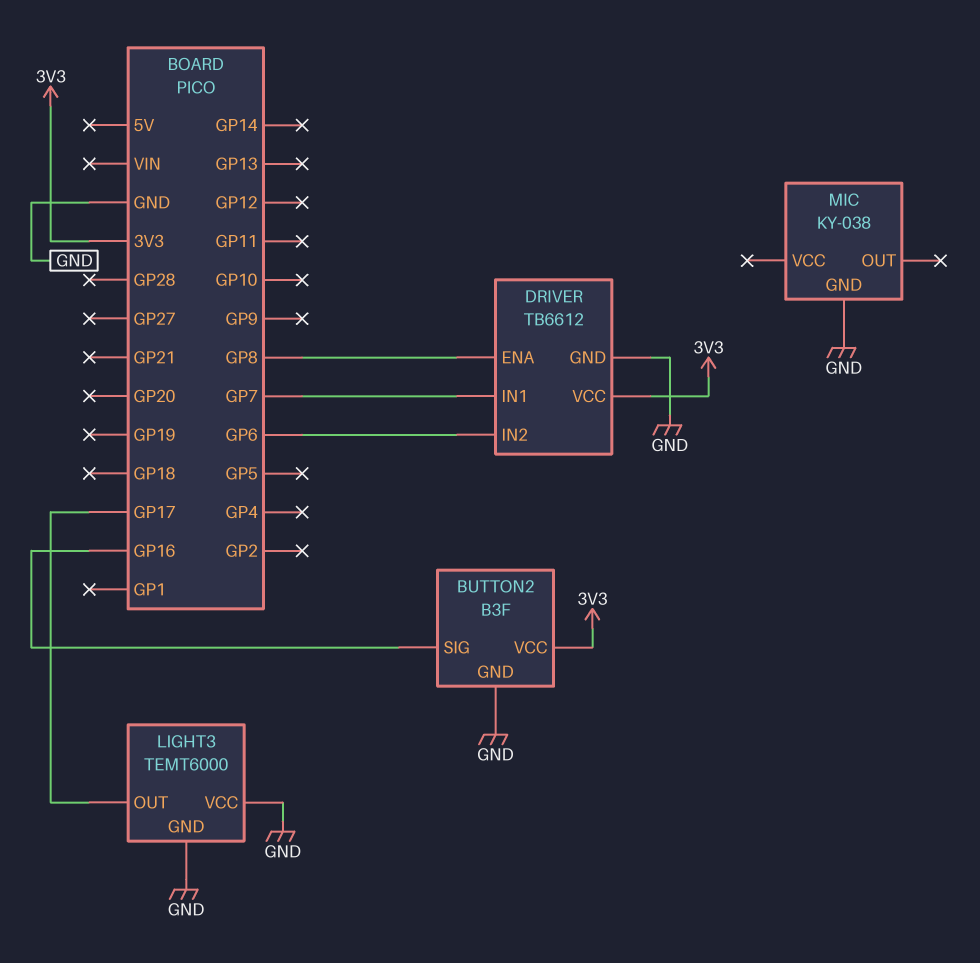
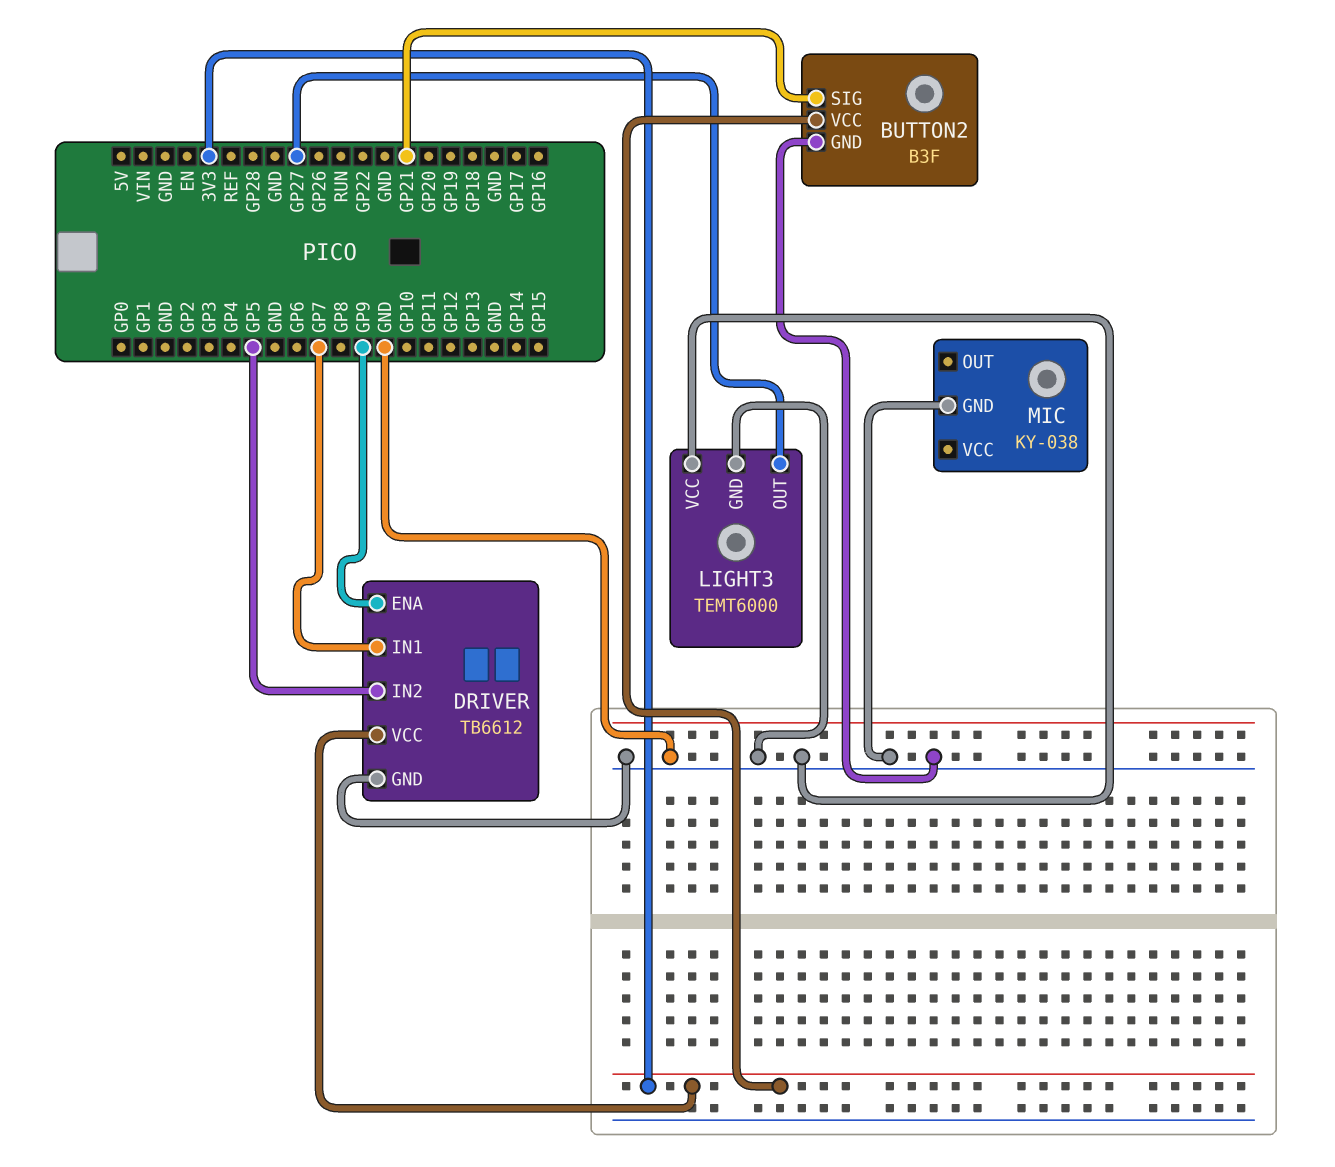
BUTTON2 pin SIG: GP16 -> GP21
DRIVER pin ENA: GP8 -> GP9
DRIVER pin IN2: GP6 -> GP5
LIGHT3 pin OUT: GP17 -> GP27

